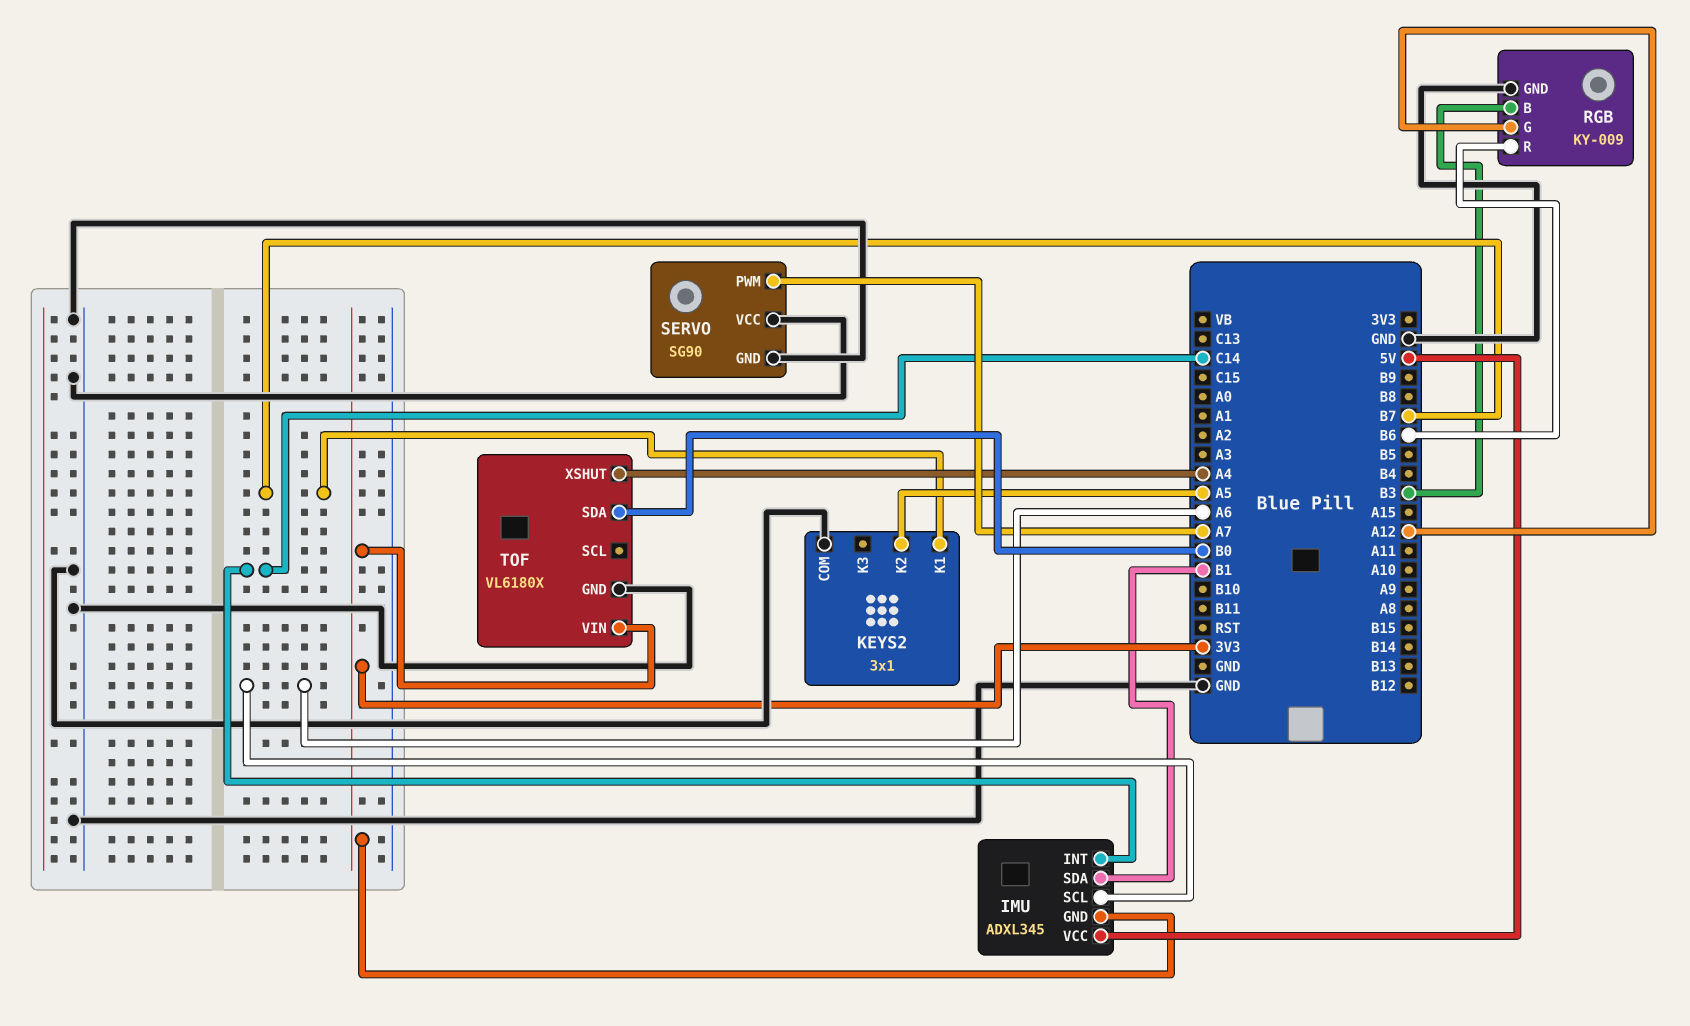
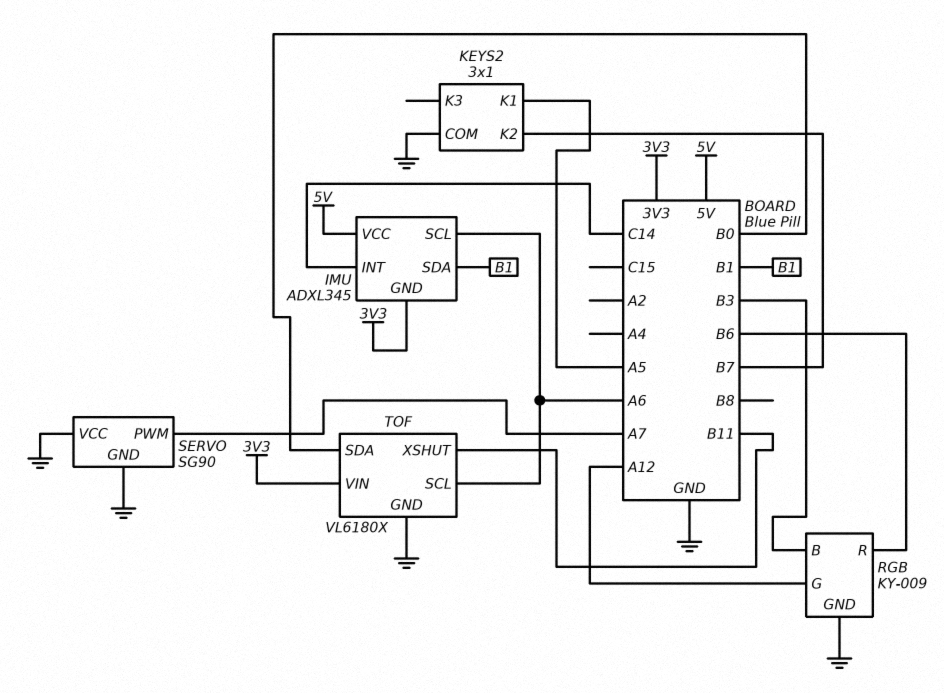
KEYS2 pin K1: B7 -> A5
KEYS2 pin K2: A5 -> B7
TOF pin SCL: none -> A6
TOF pin XSHUT: A4 -> B11

